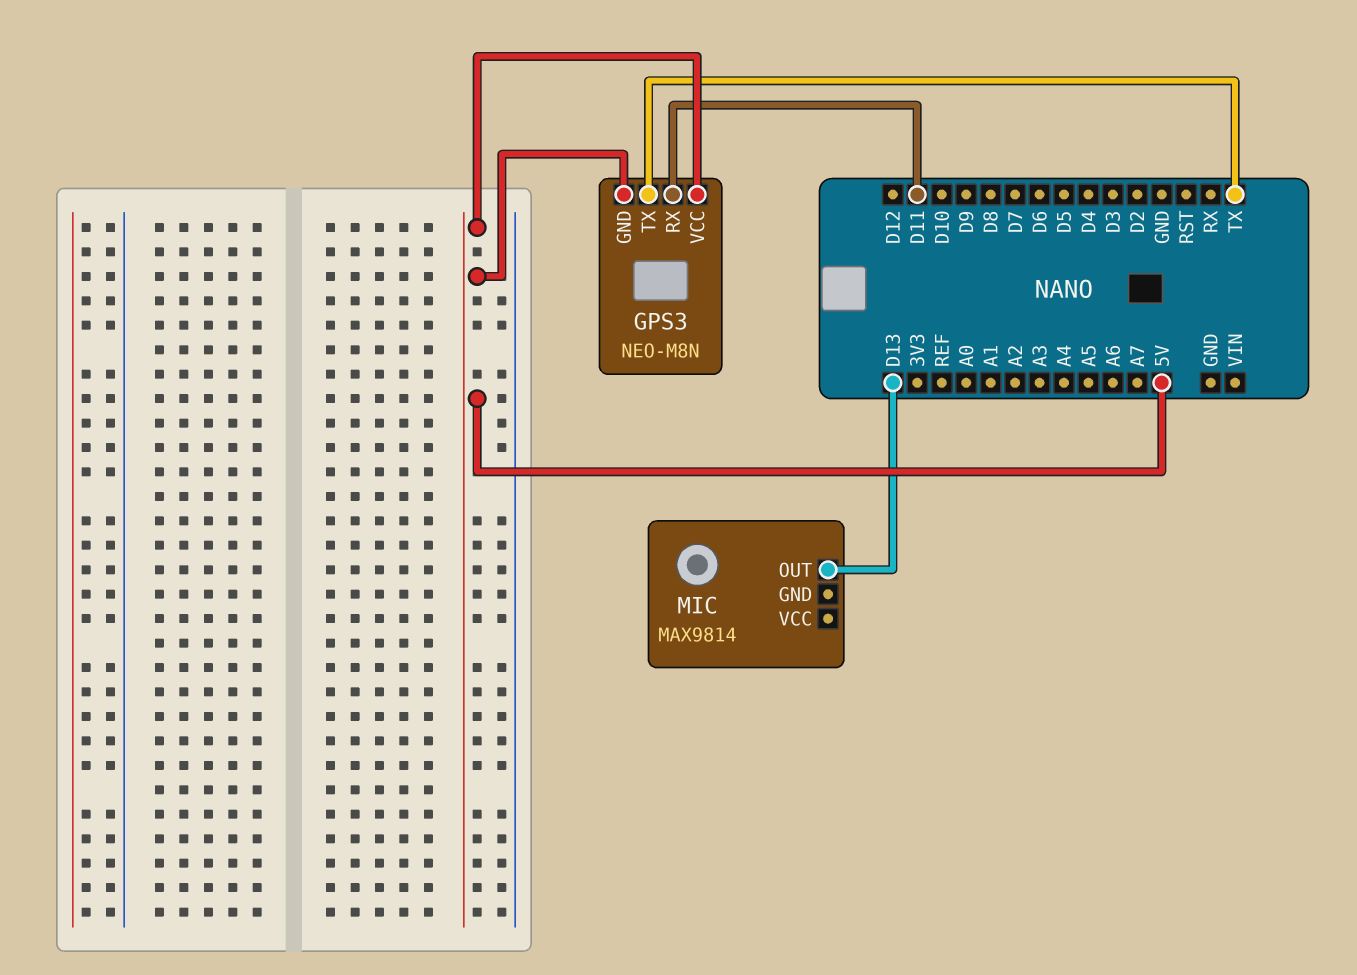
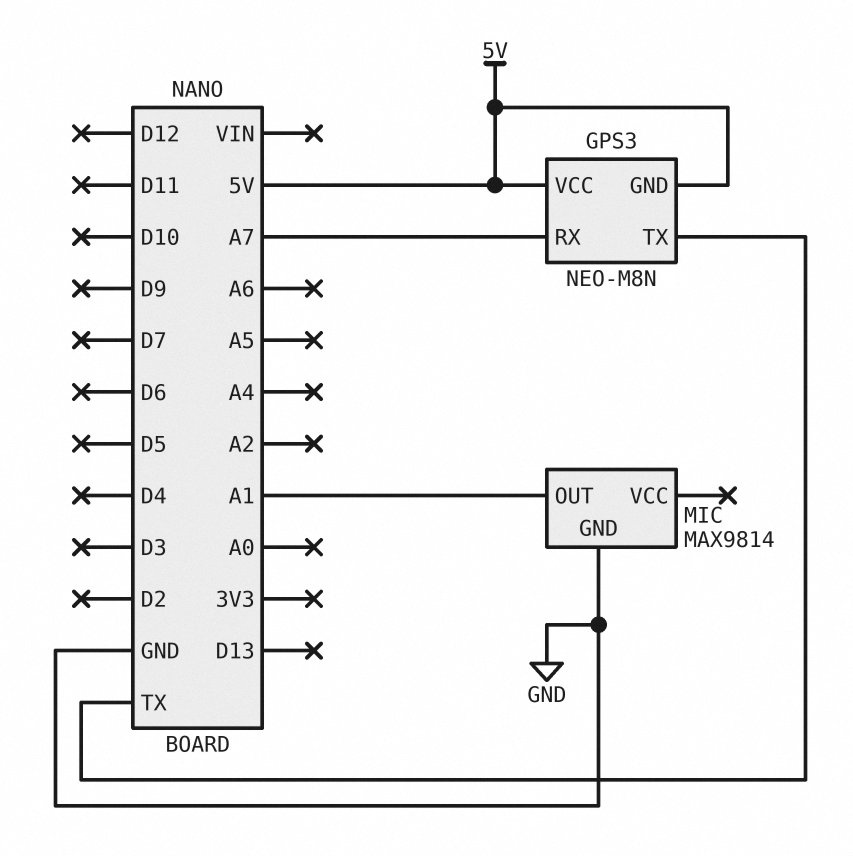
GPS3 pin RX: D11 -> A7
MIC pin GND: none -> GND
MIC pin OUT: D13 -> A1

